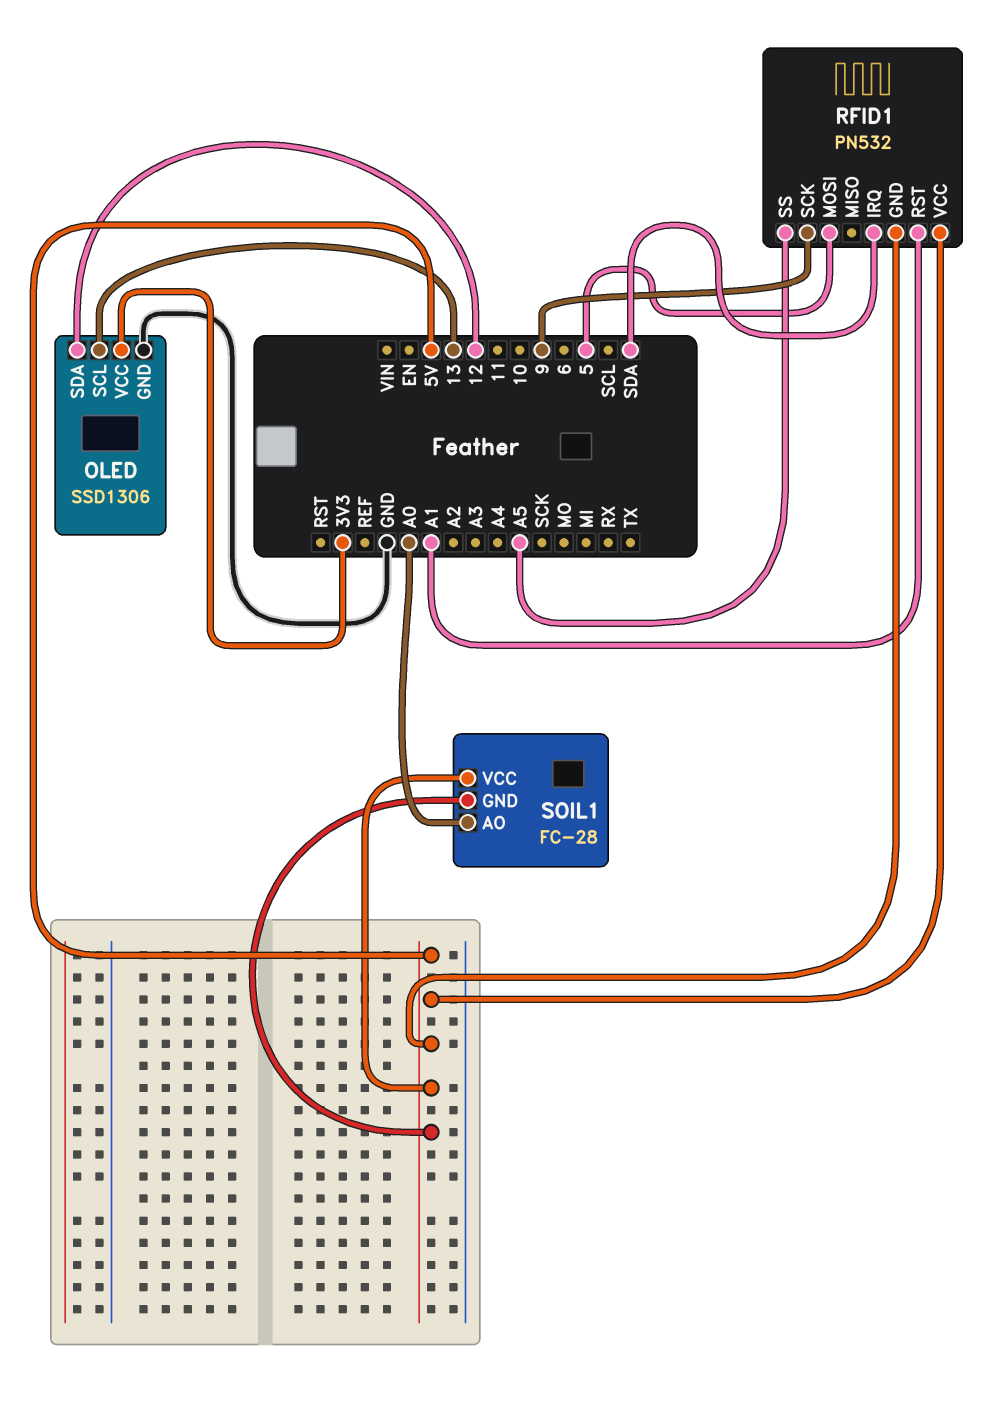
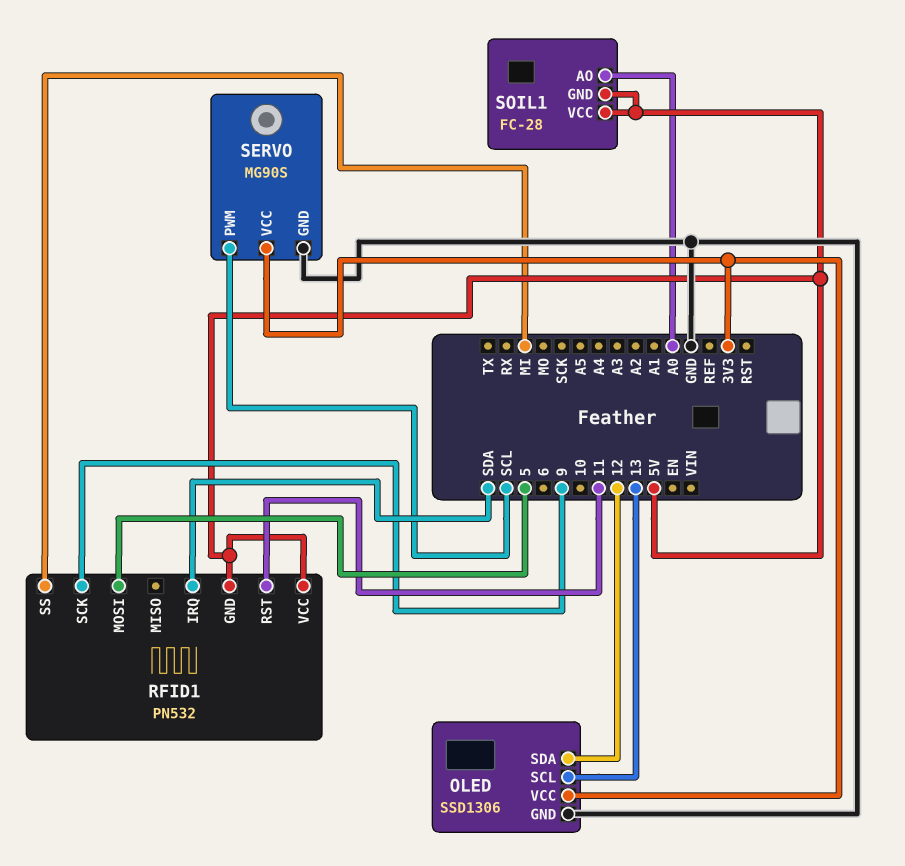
RFID1 pin RST: A1 -> 11
RFID1 pin SS: A5 -> MI
SERVO: none -> MG90S
SERVO pin GND: none -> GND
SERVO pin PWM: none -> SCL
SERVO pin VCC: none -> 3V3

